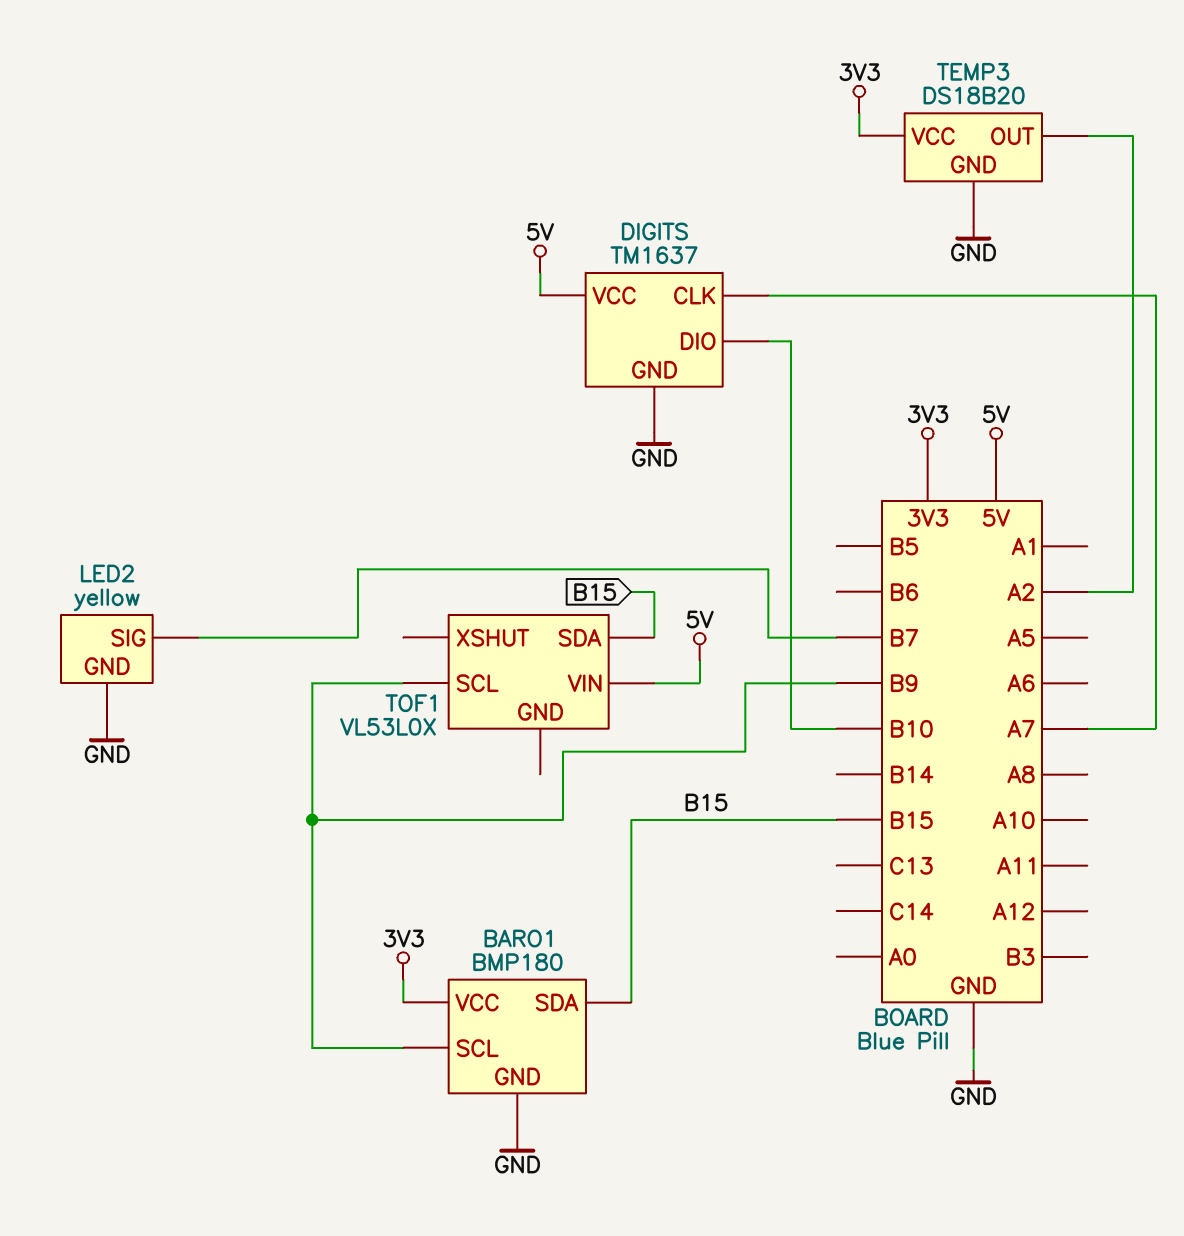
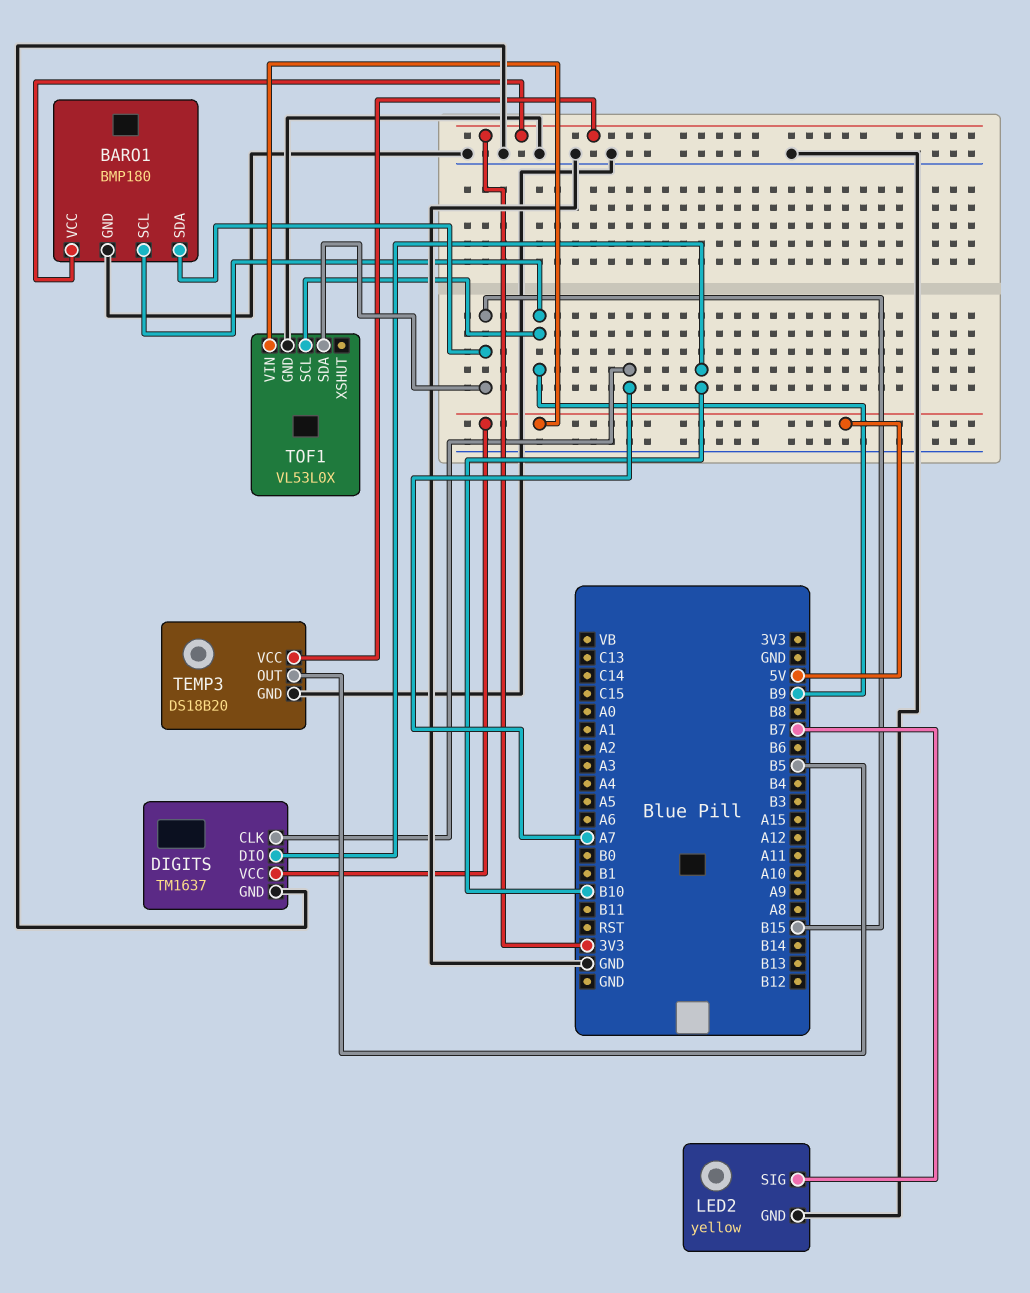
TEMP3 pin OUT: A2 -> B5
TOF1 pin GND: none -> GND

